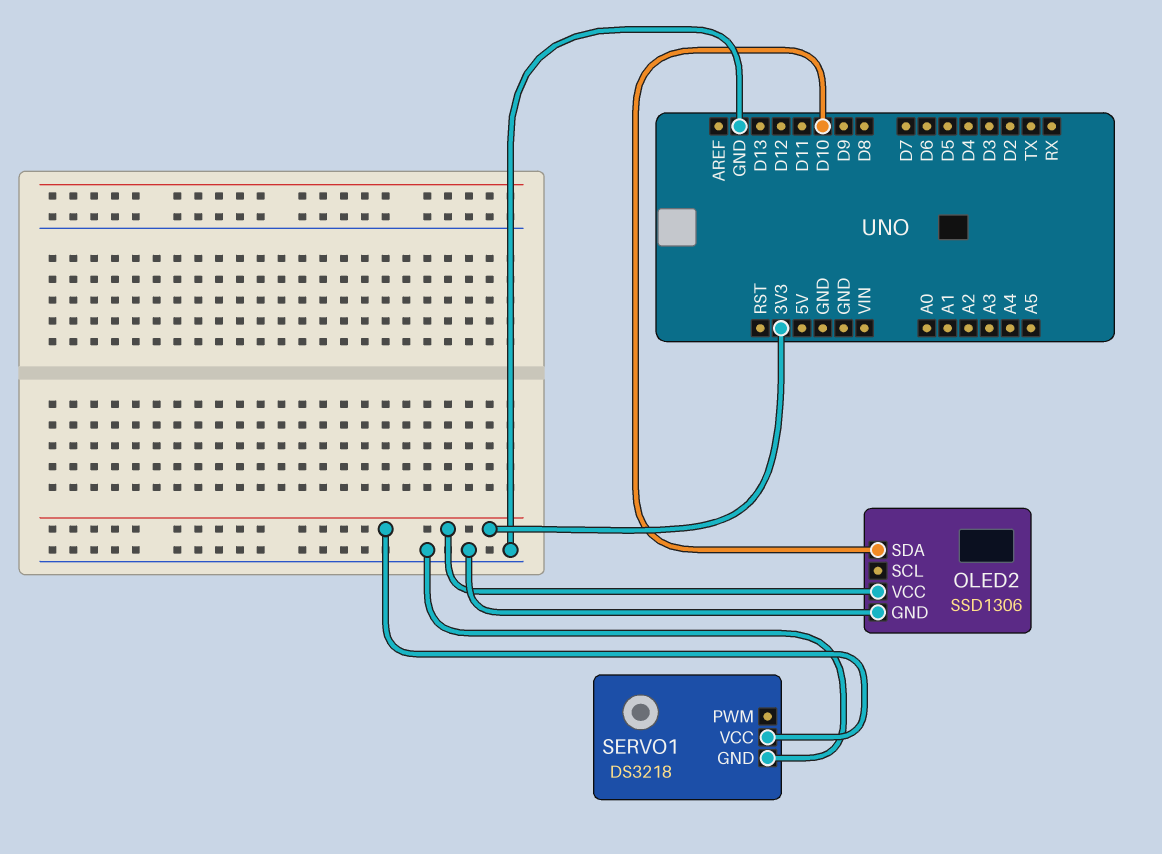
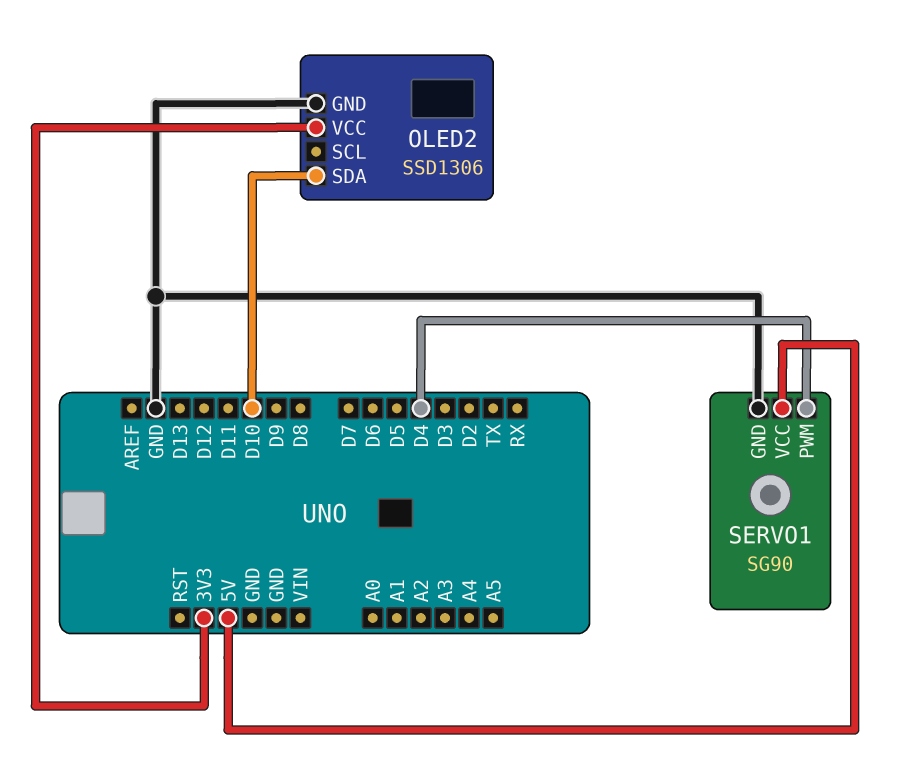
SERVO1: DS3218 -> SG90
SERVO1 pin PWM: none -> D4
SERVO1 pin VCC: 3V3 -> 5V

